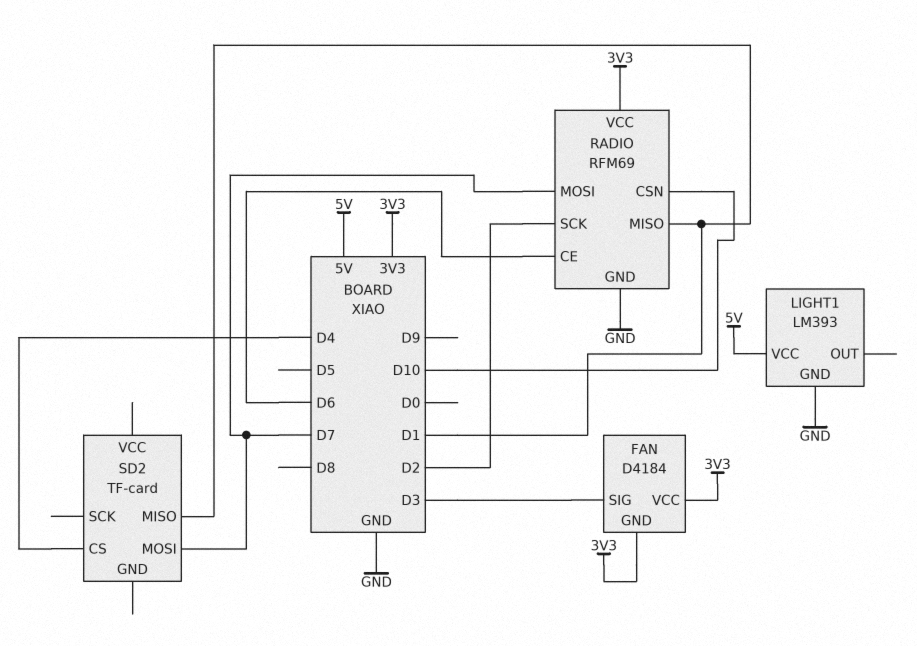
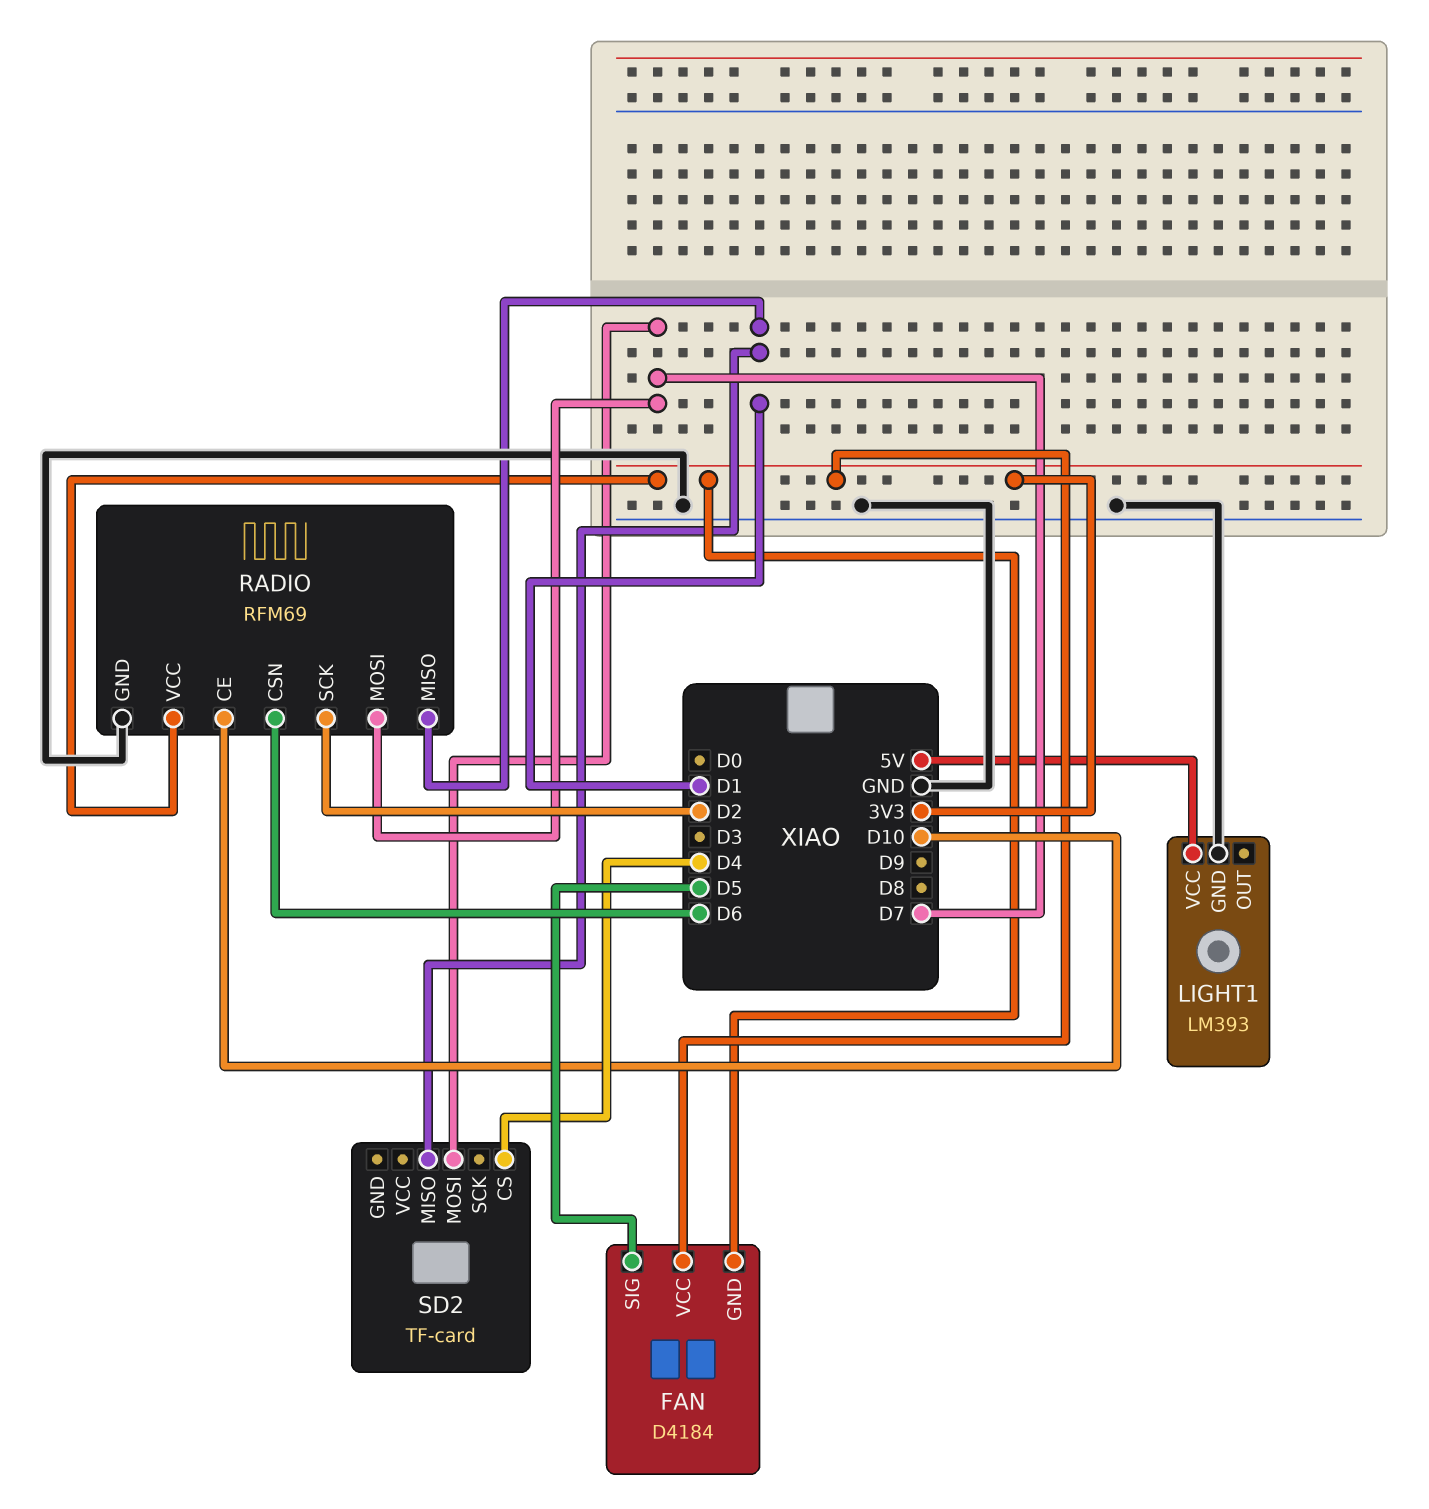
FAN pin SIG: D3 -> D5
RADIO pin CE: D6 -> D10
RADIO pin CSN: D10 -> D6

